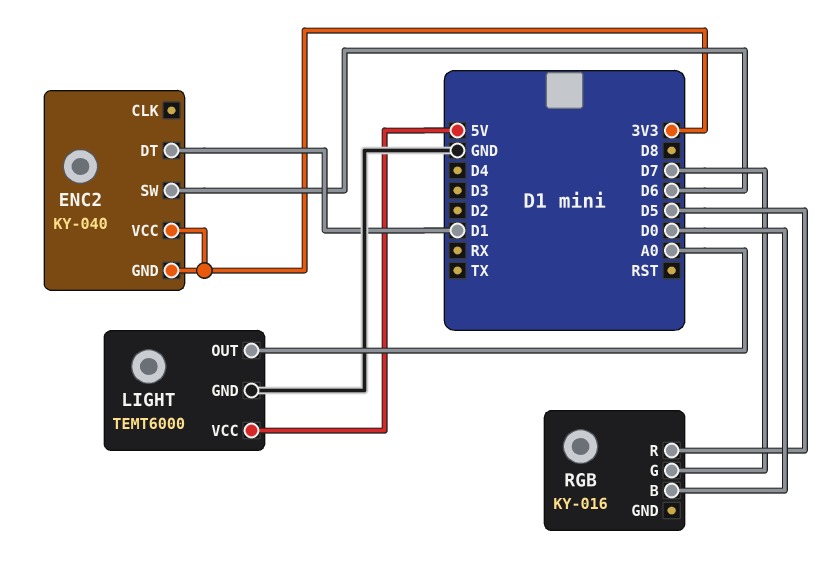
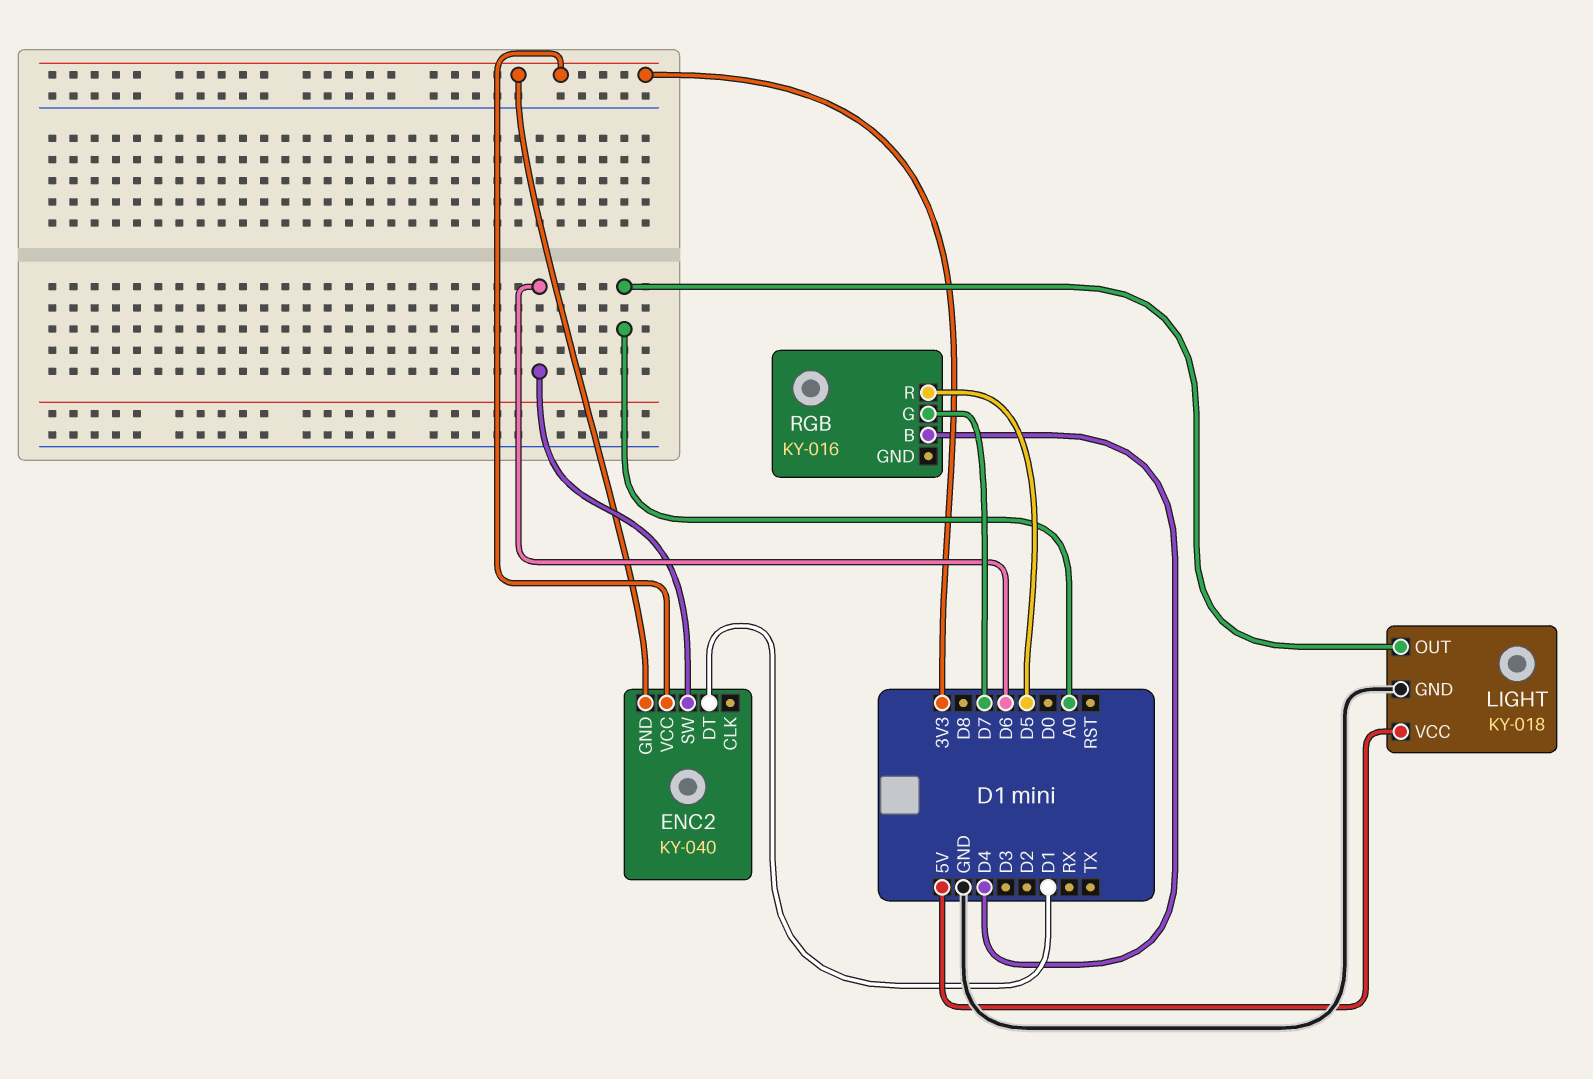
LIGHT: TEMT6000 -> KY-018
RGB pin B: D0 -> D4

